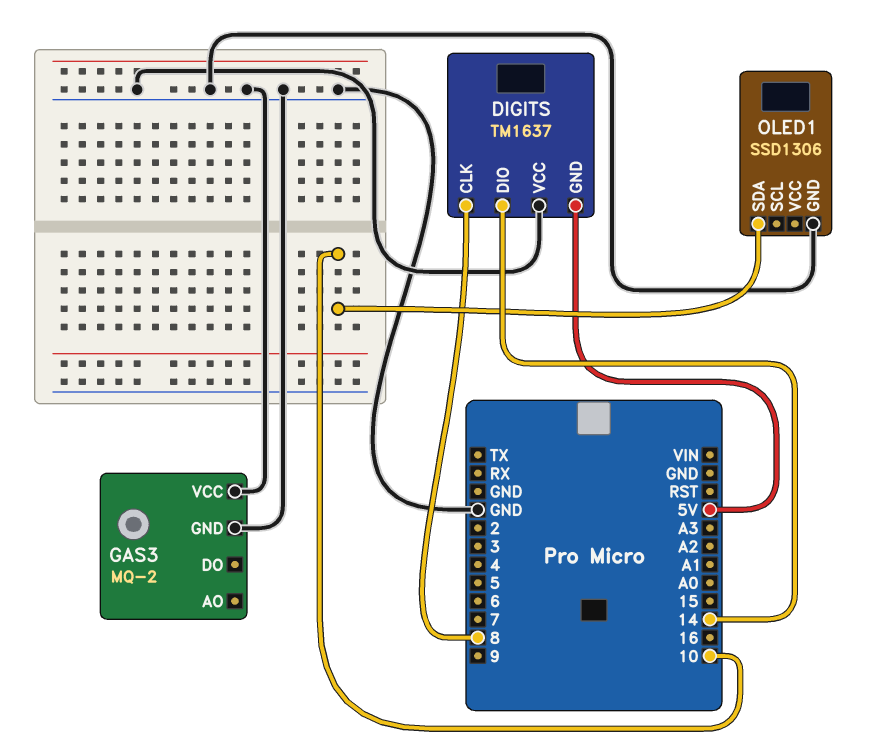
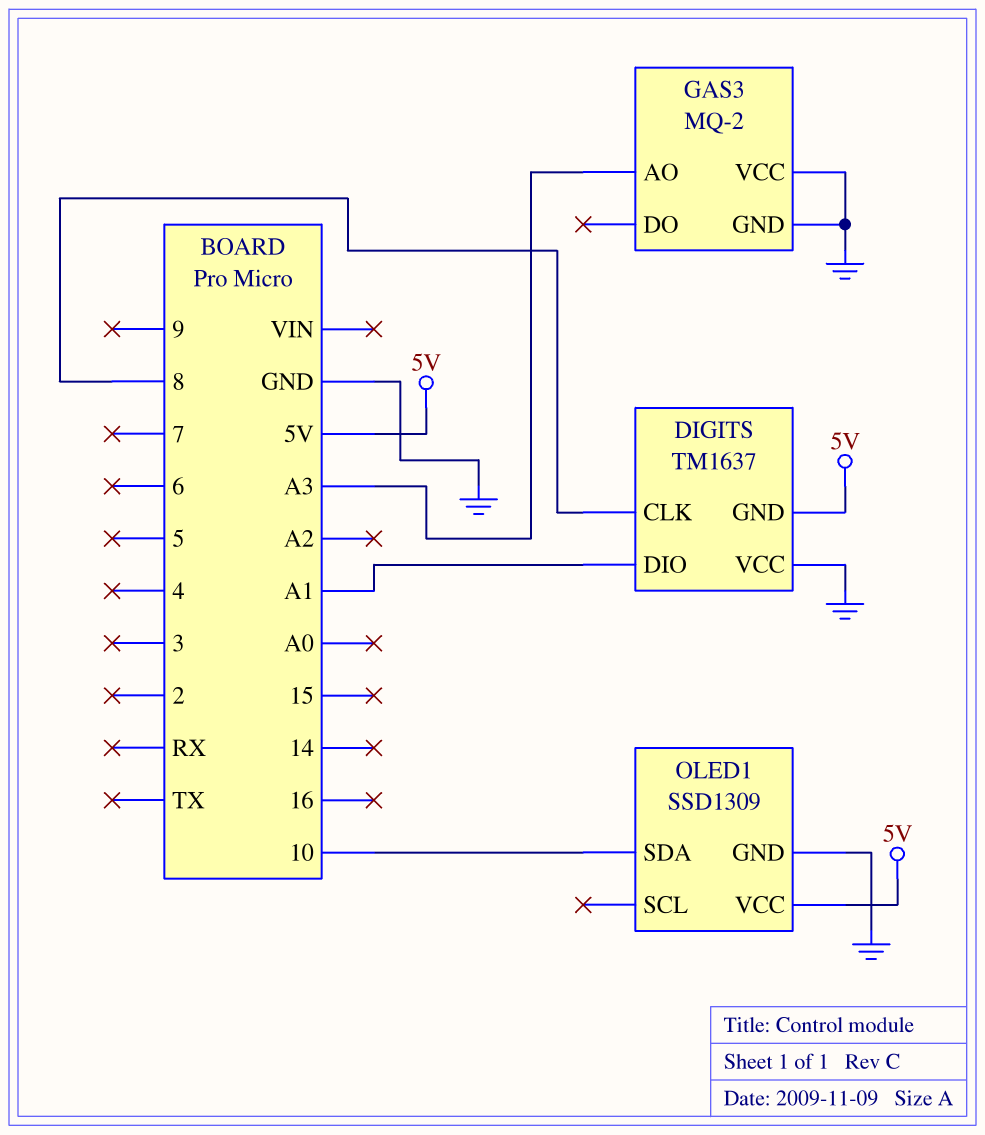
DIGITS pin DIO: 14 -> A1
GAS3 pin AO: none -> A3
OLED1: SSD1306 -> SSD1309
OLED1 pin VCC: none -> 5V

